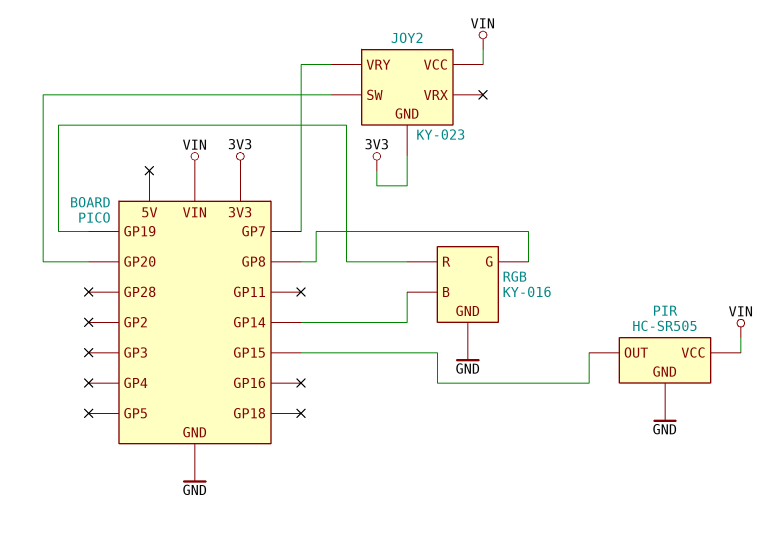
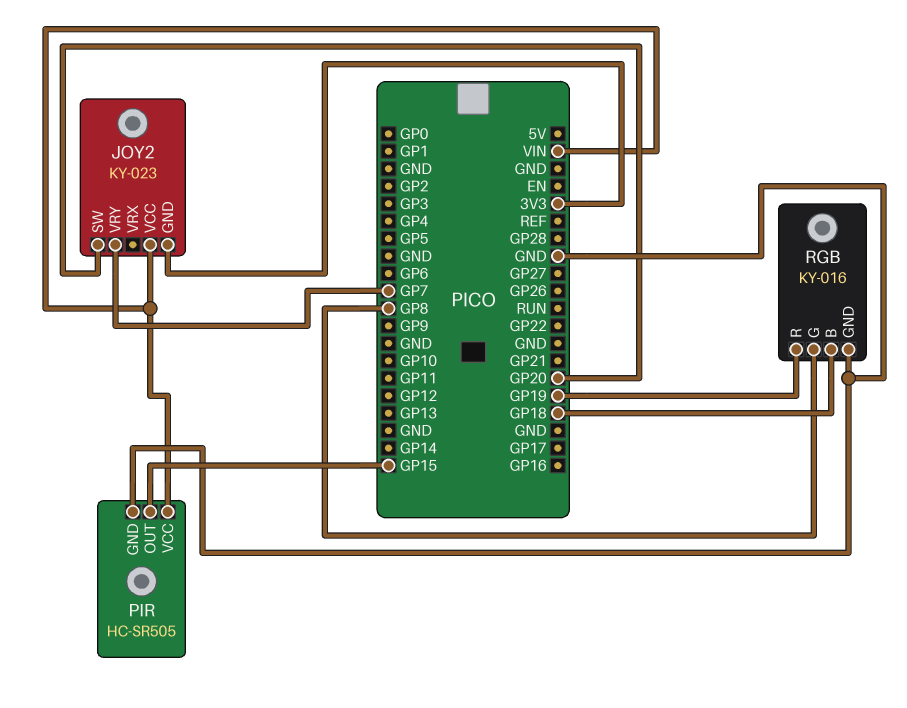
RGB pin B: GP14 -> GP18

